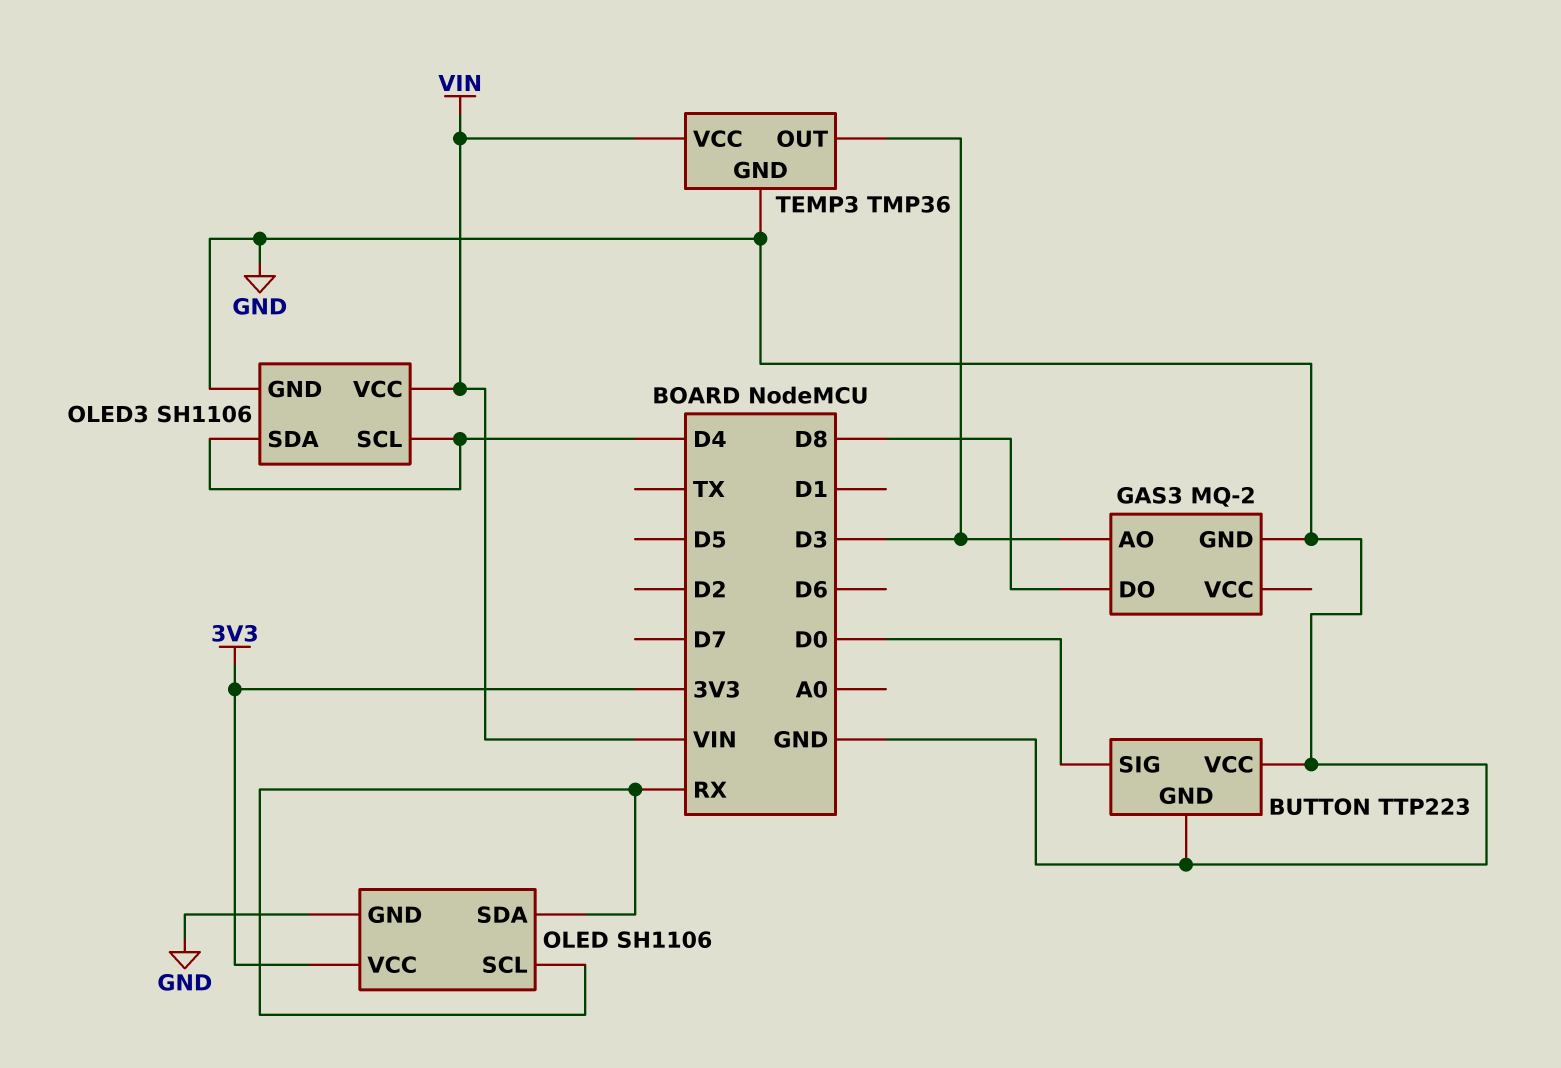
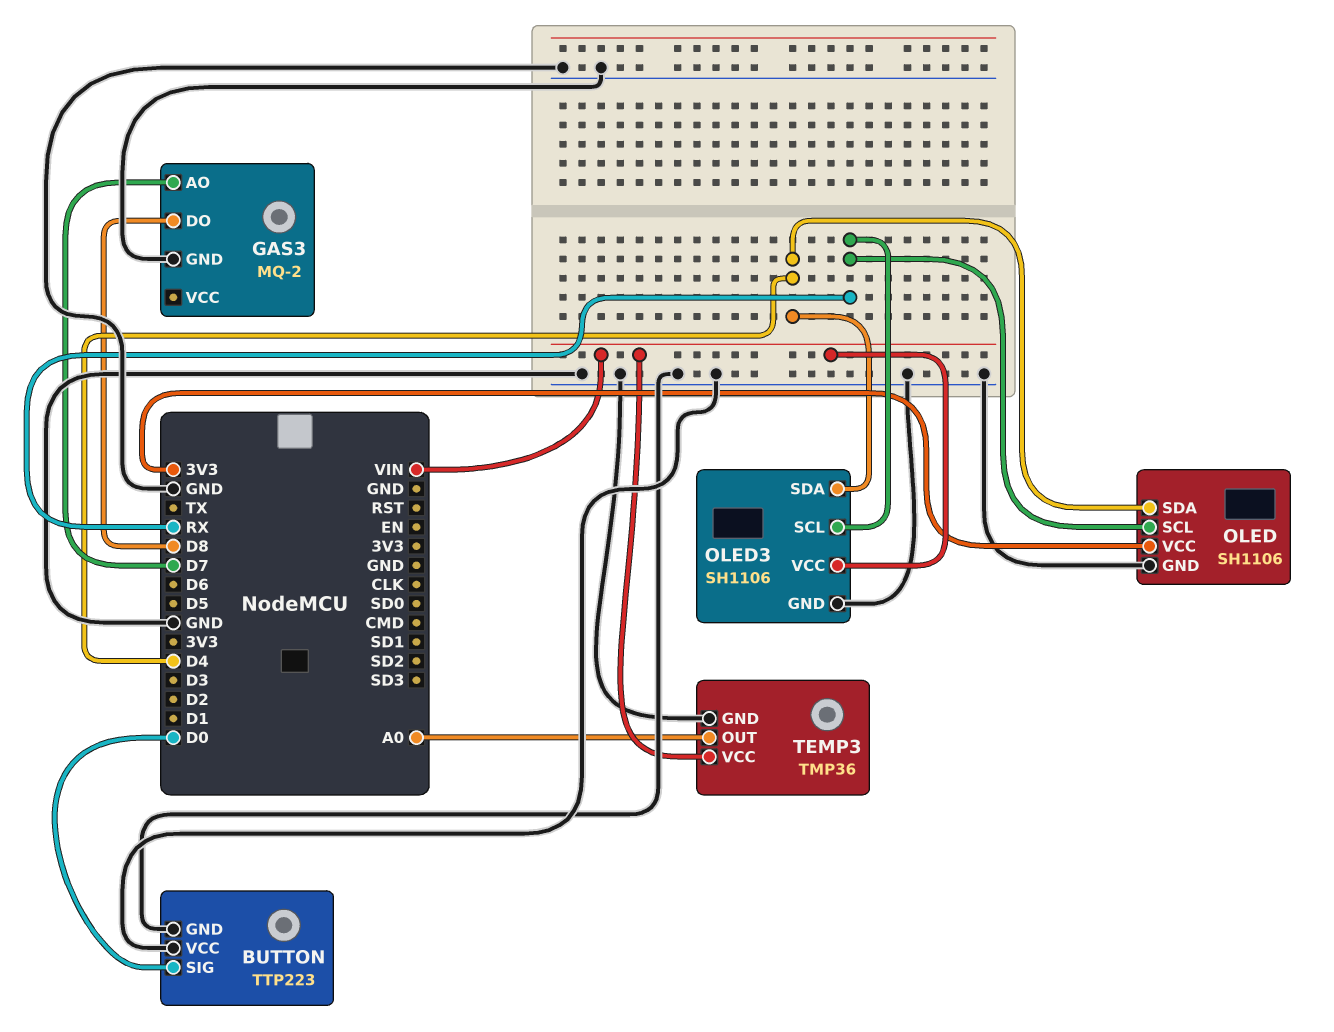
GAS3 pin AO: D3 -> D7
OLED pin SDA: RX -> D4
OLED3 pin SCL: D4 -> RX
TEMP3 pin OUT: D3 -> A0

